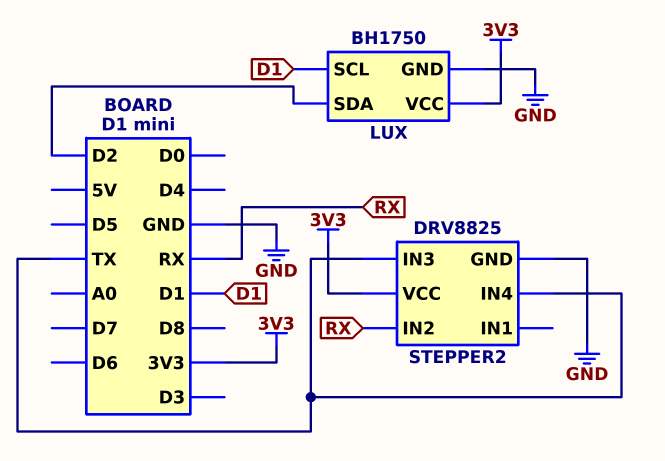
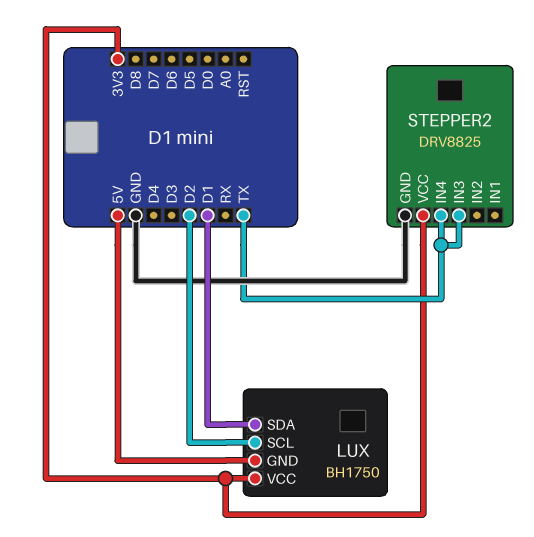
LUX pin GND: GND -> 5V
LUX pin SCL: D1 -> D2
LUX pin SDA: D2 -> D1
STEPPER2 pin IN2: RX -> none

